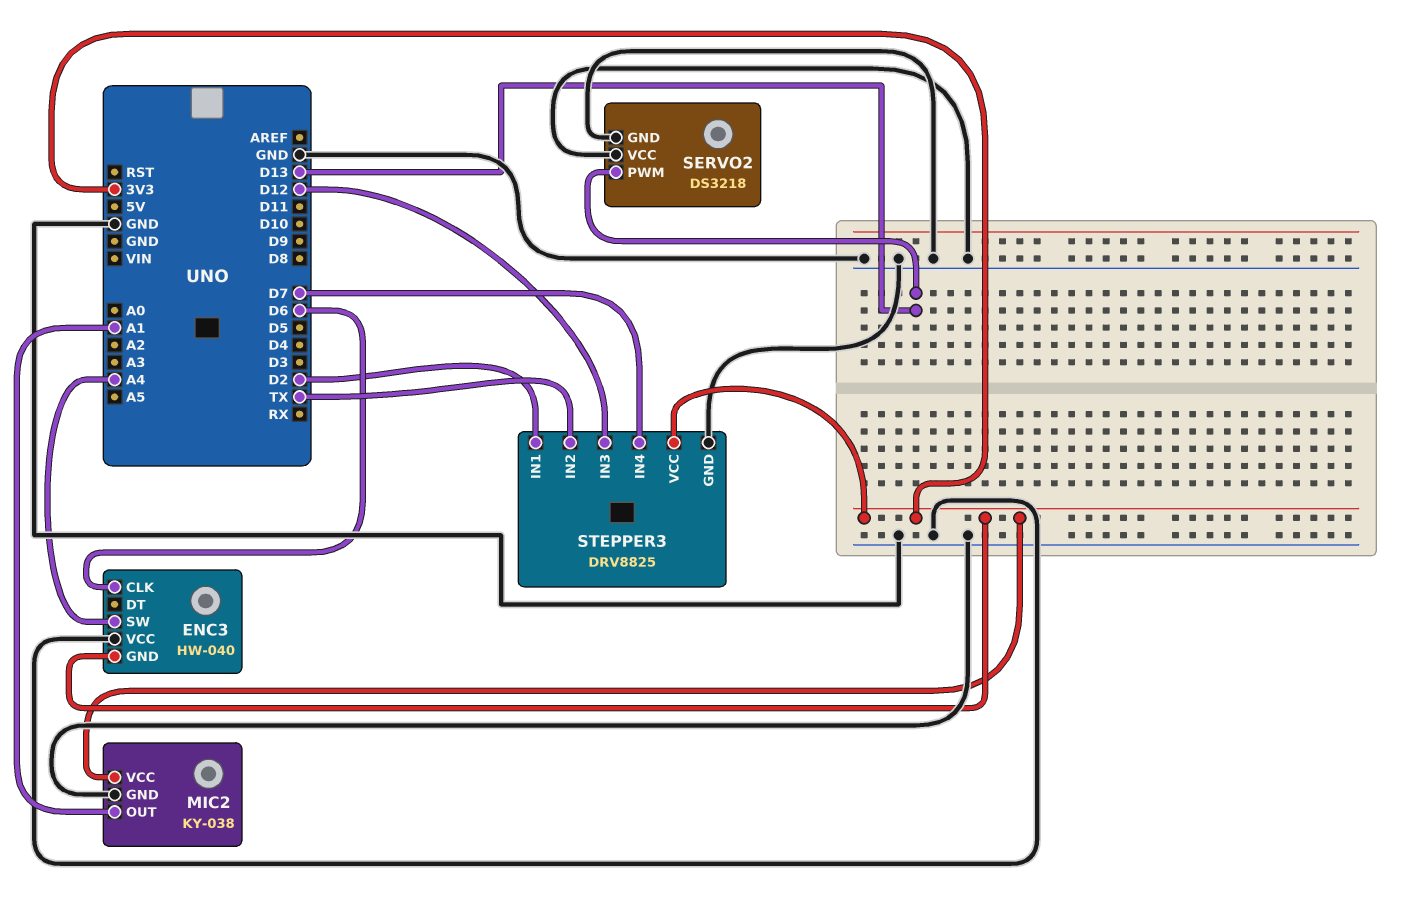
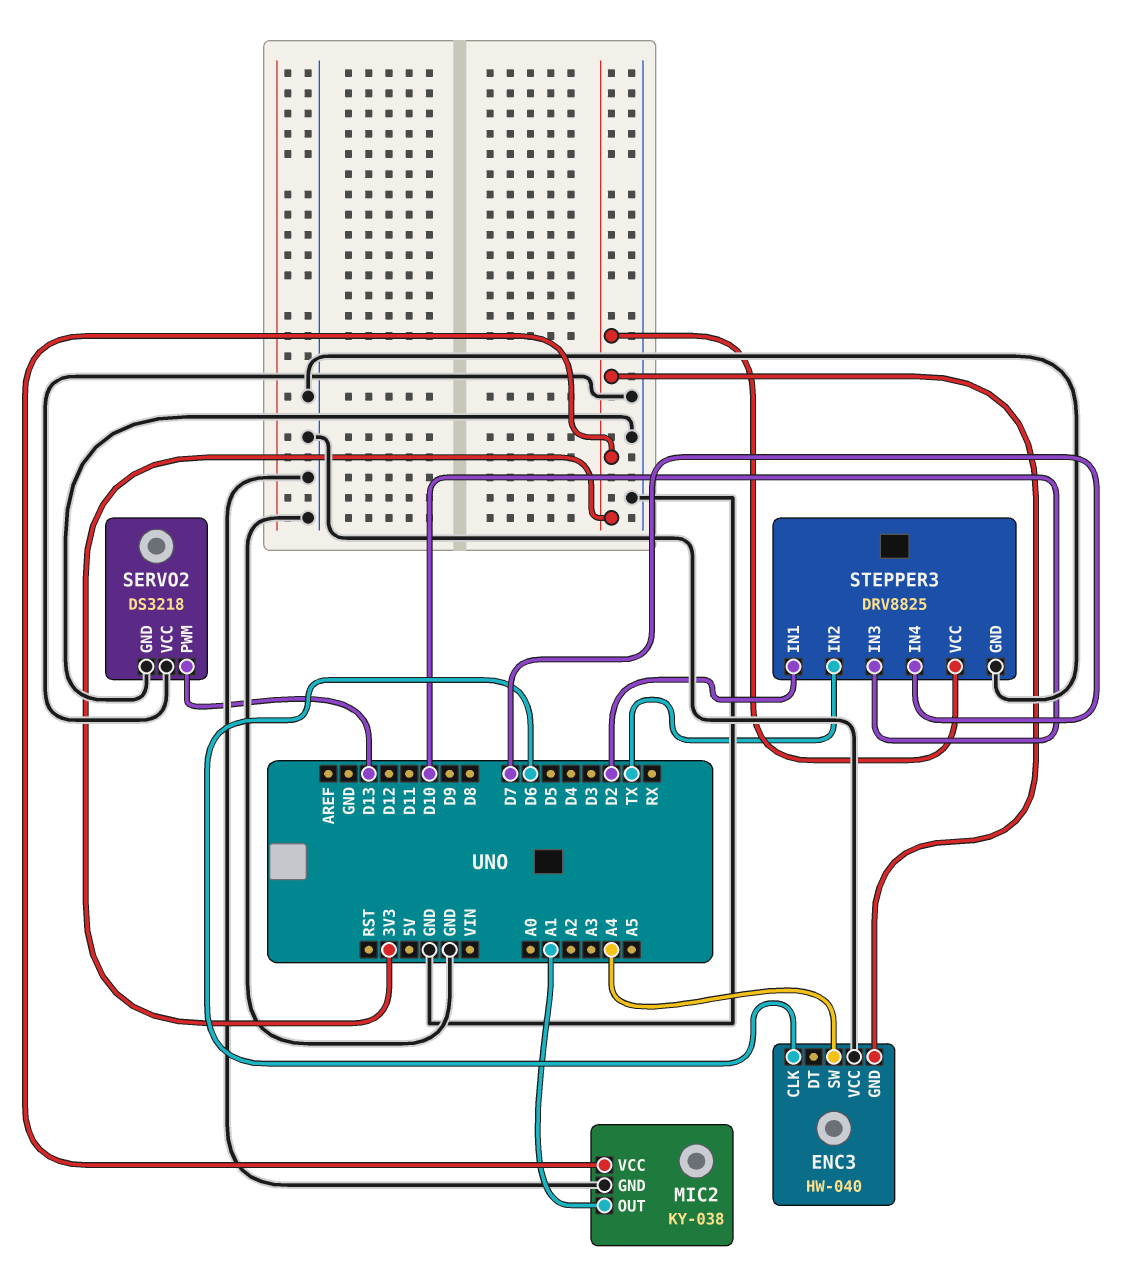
STEPPER3 pin IN3: D12 -> D10

